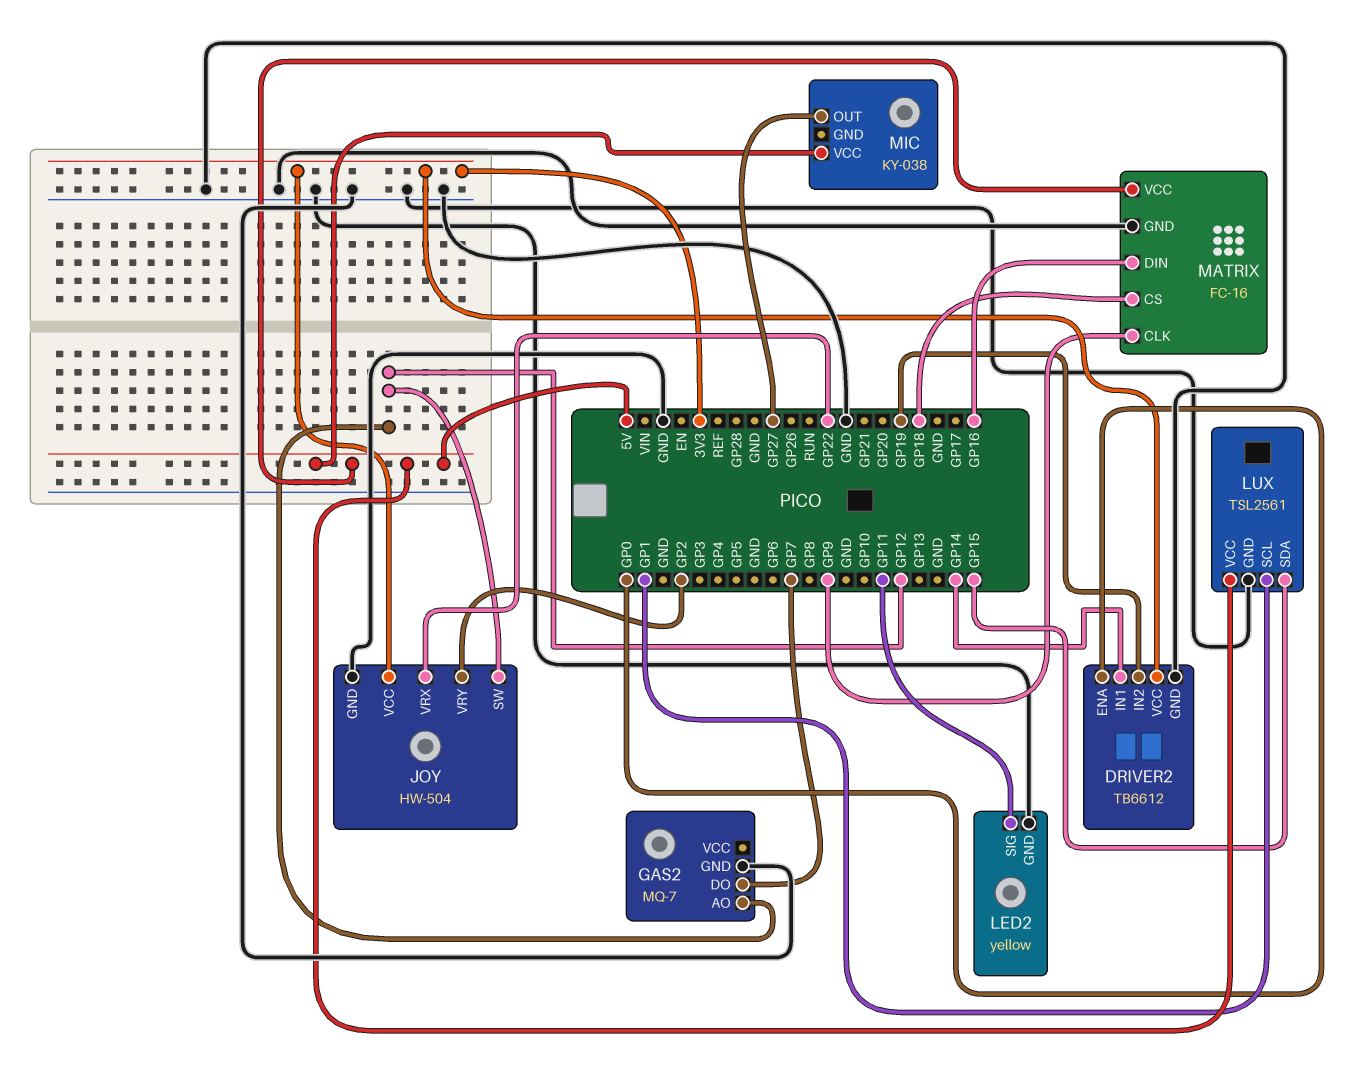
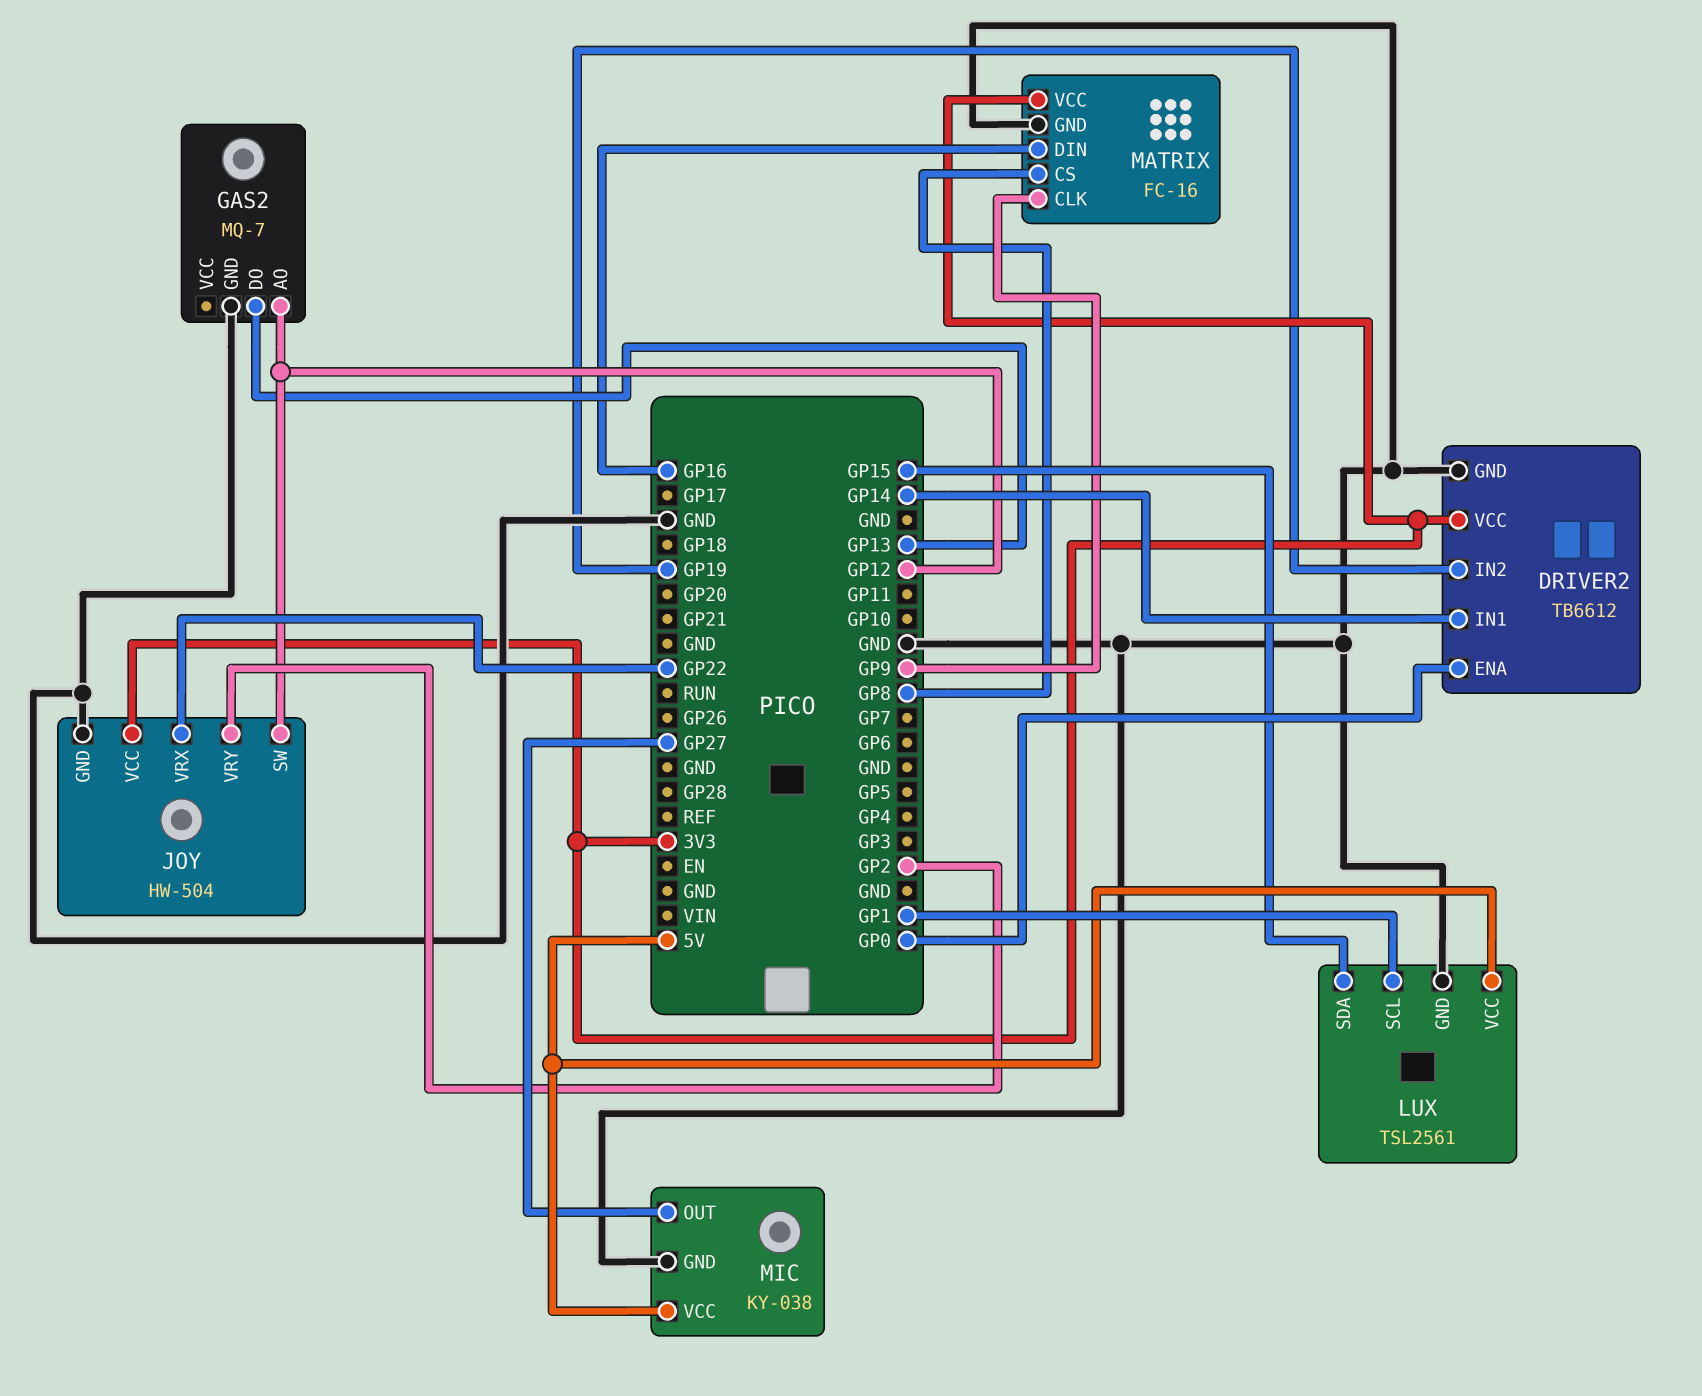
GAS2 pin DO: GP7 -> GP13
LED2: yellow -> none
LED2 pin GND: GND -> none
LED2 pin SIG: GP11 -> none
MATRIX pin CS: GP18 -> GP8
MATRIX pin VCC: 5V -> 3V3
MIC pin GND: none -> GND

